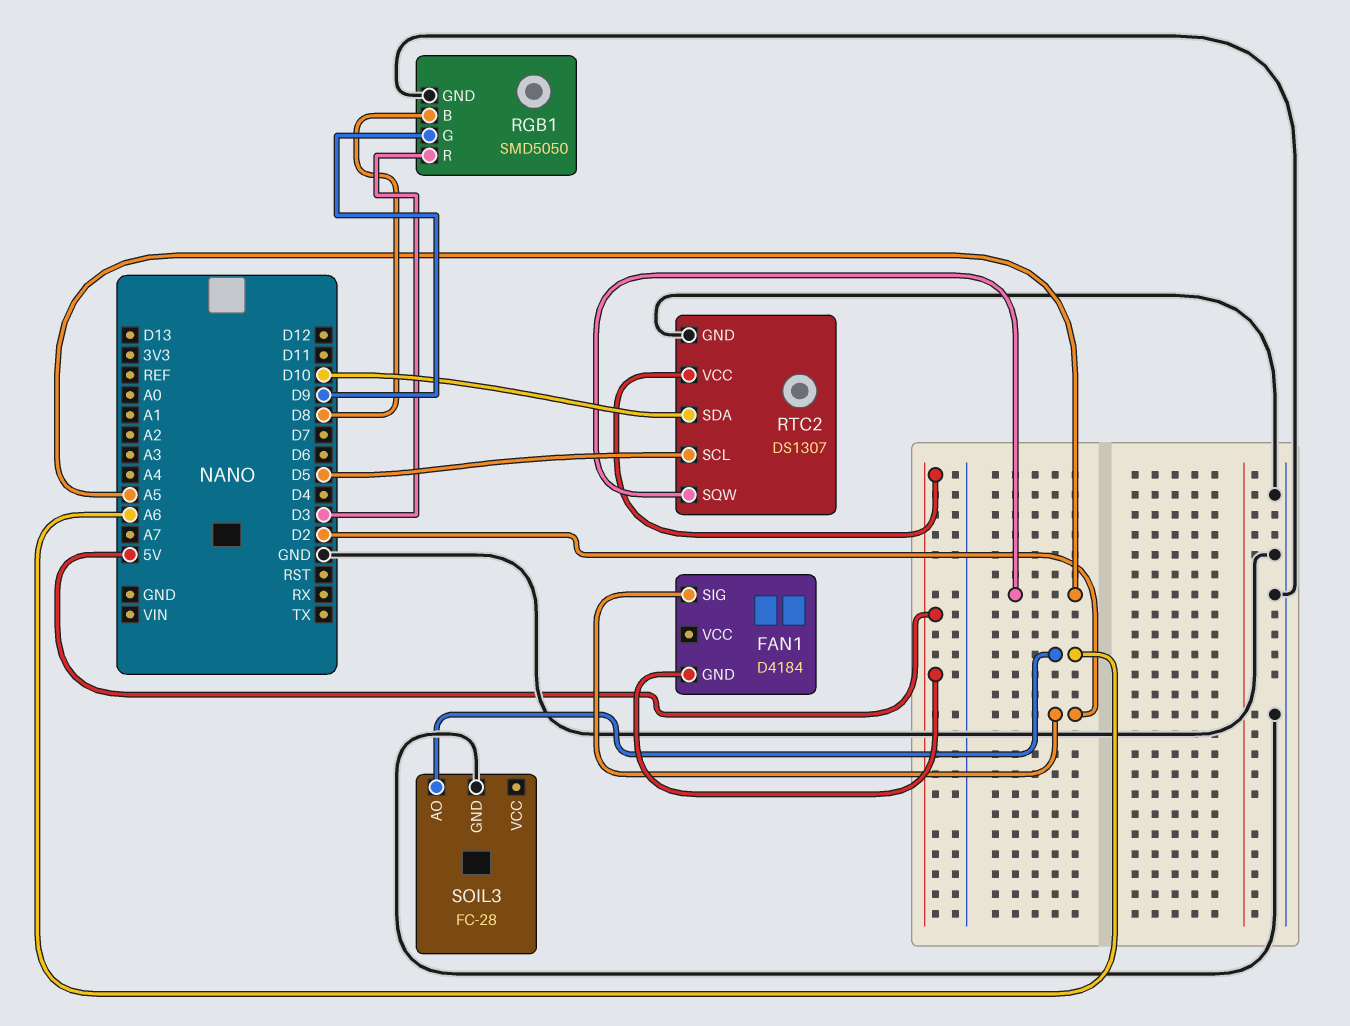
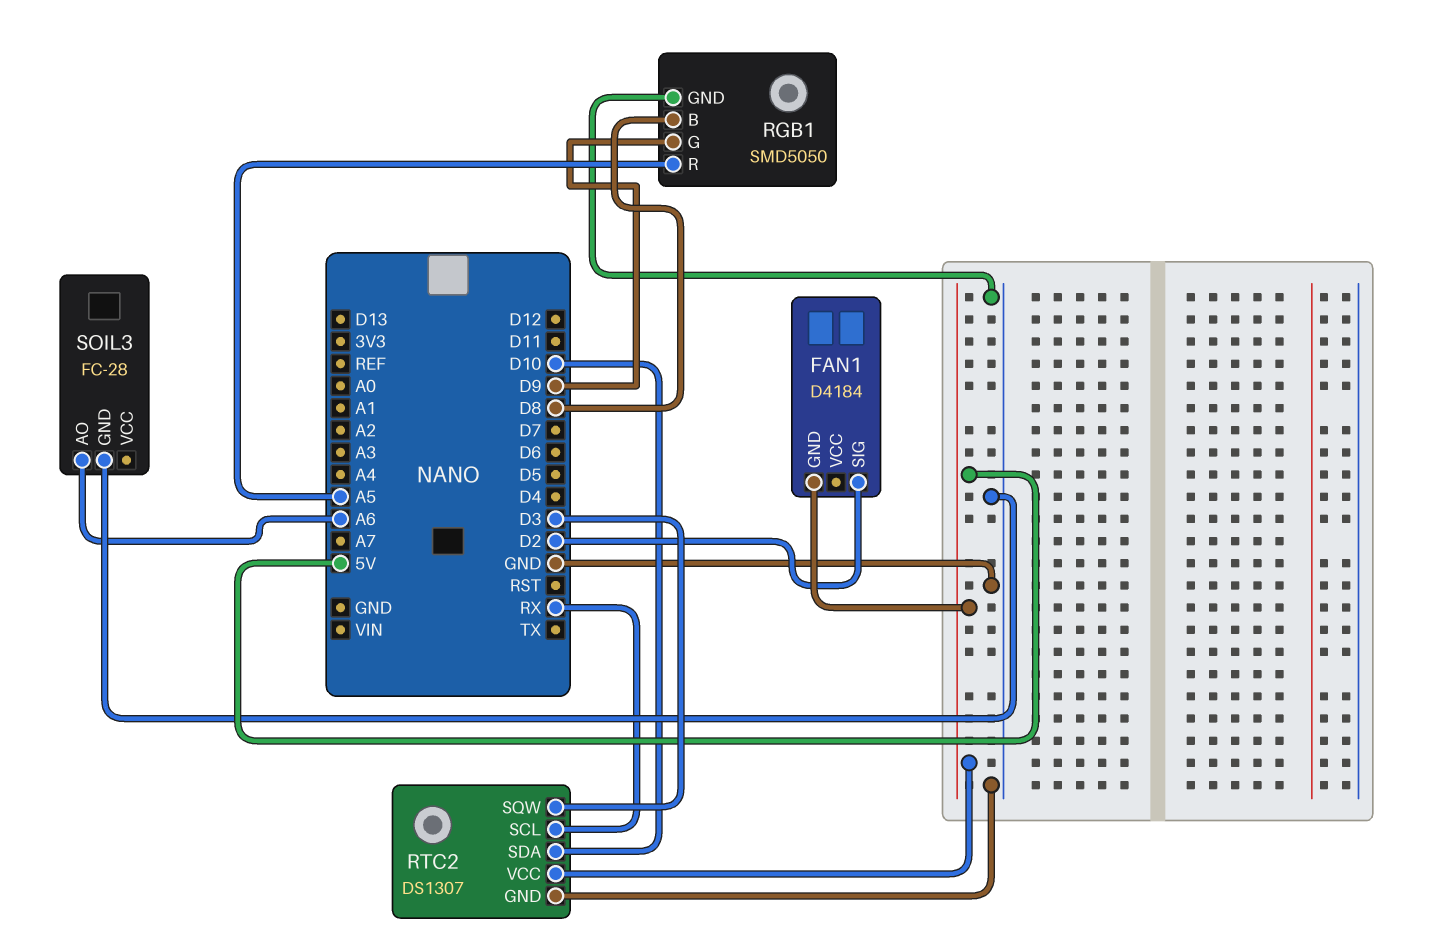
RGB1 pin R: D3 -> A5
RTC2 pin SCL: D5 -> RX
RTC2 pin SQW: A5 -> D3

